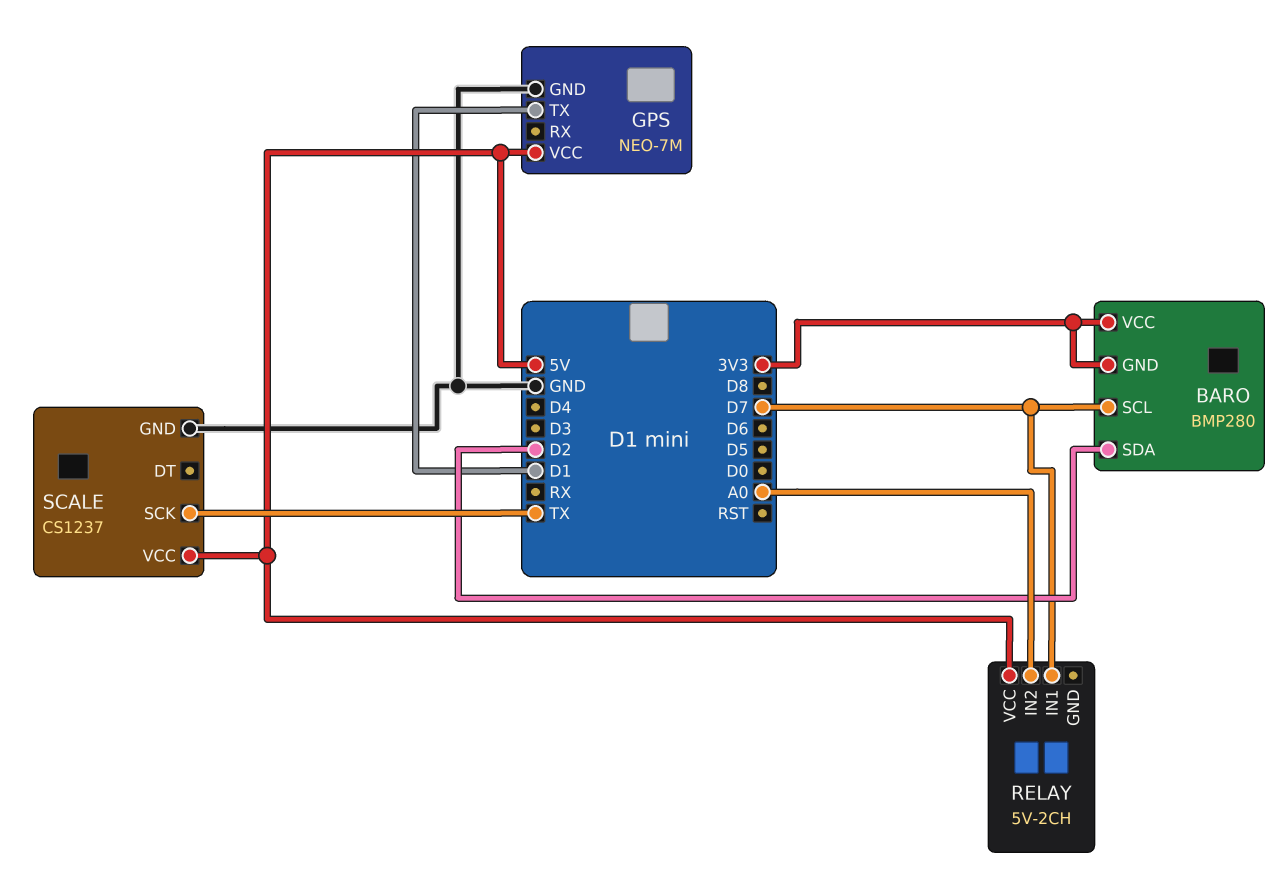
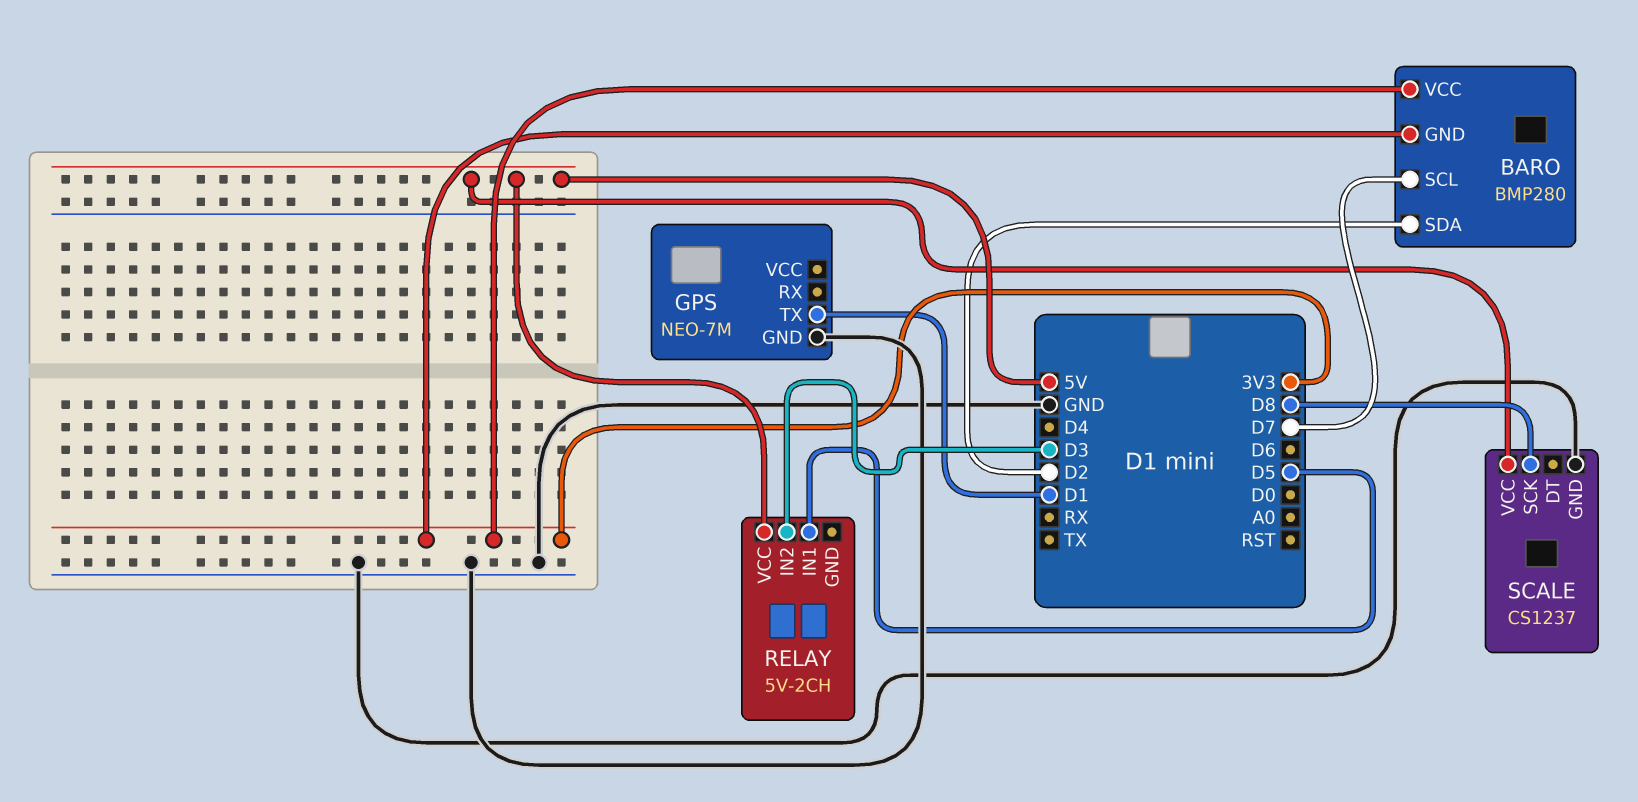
GPS pin VCC: 5V -> none
RELAY pin IN1: D7 -> D5
RELAY pin IN2: A0 -> D3
SCALE pin SCK: TX -> D8

